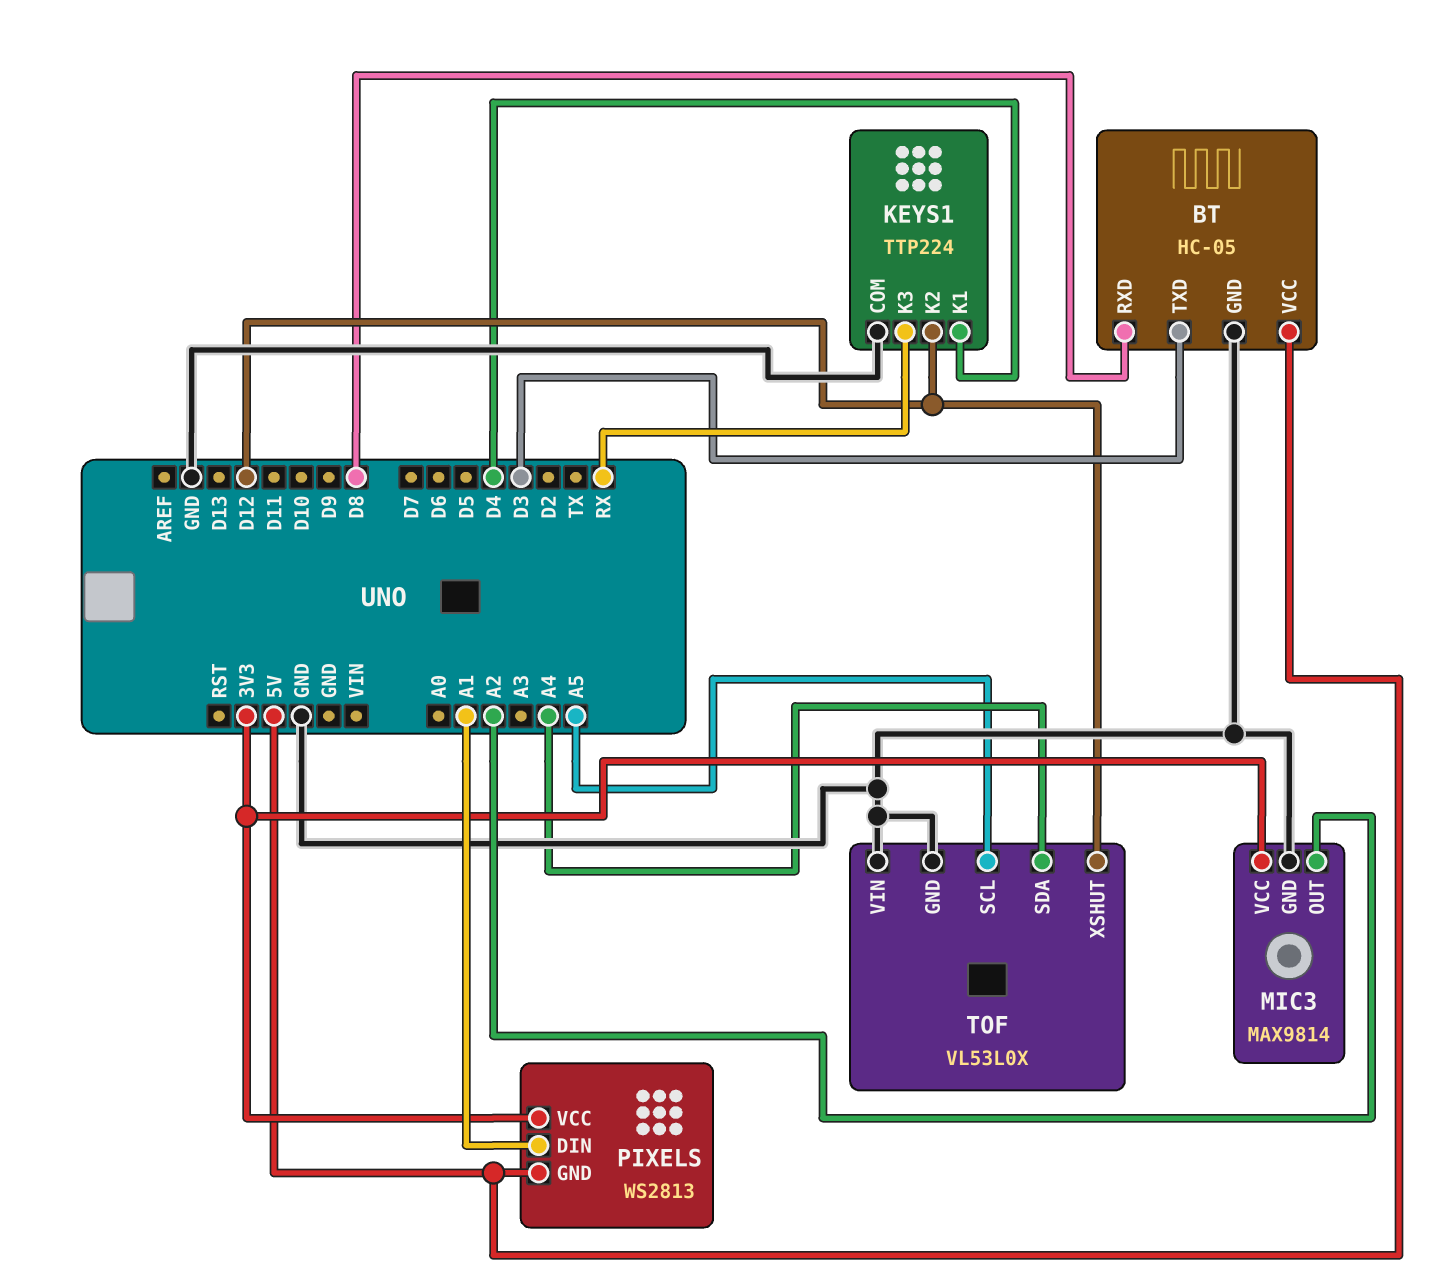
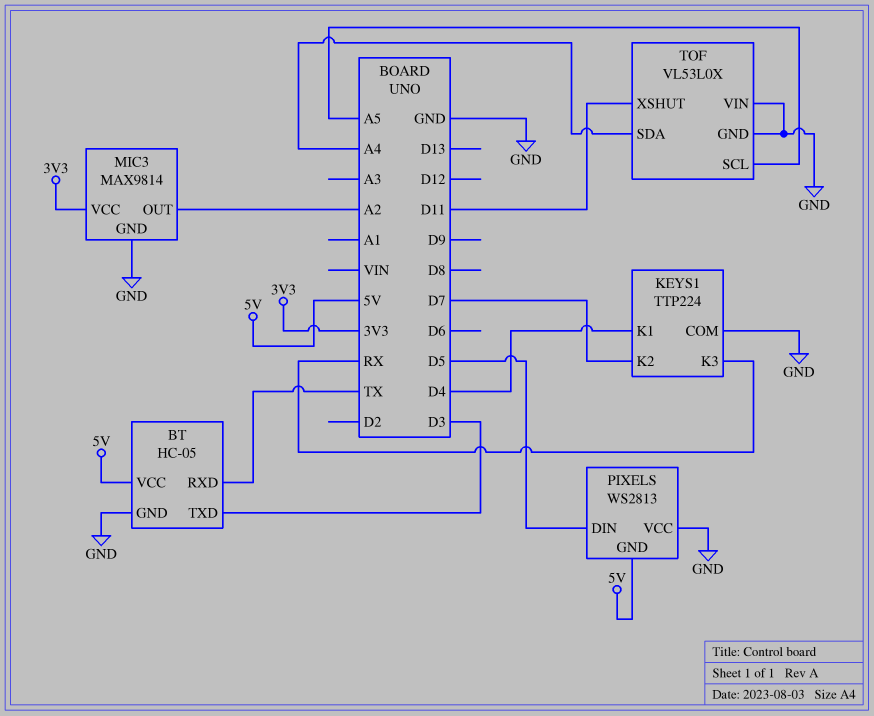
BT pin RXD: D8 -> TX
KEYS1 pin K2: D12 -> D7
PIXELS pin DIN: A1 -> D5
PIXELS pin VCC: 3V3 -> GND
TOF pin XSHUT: D12 -> D11

